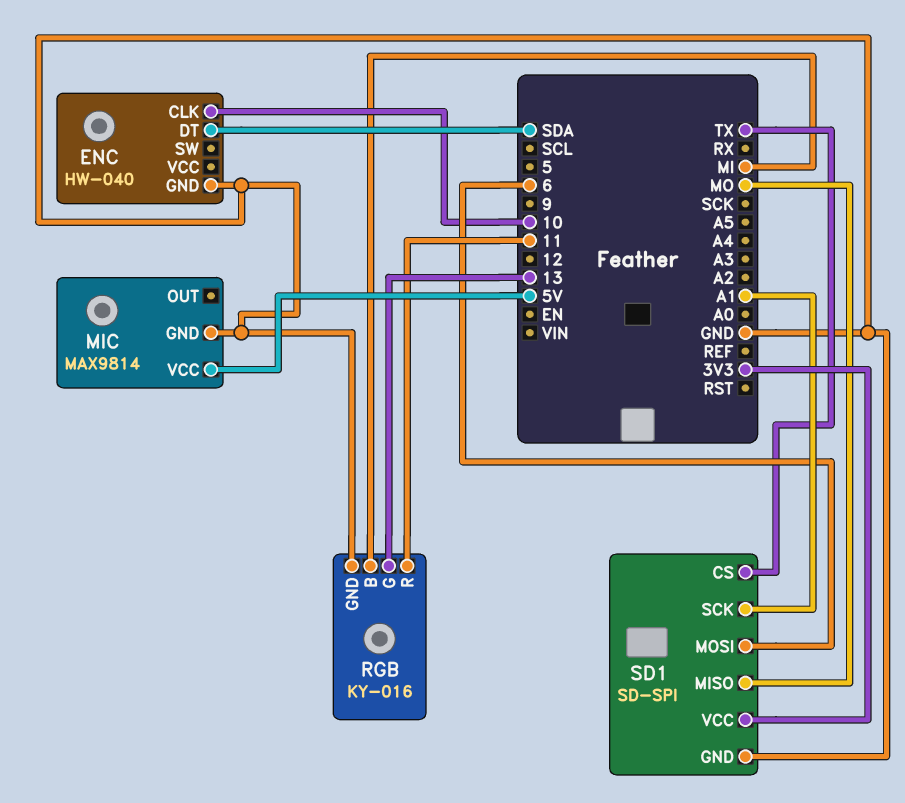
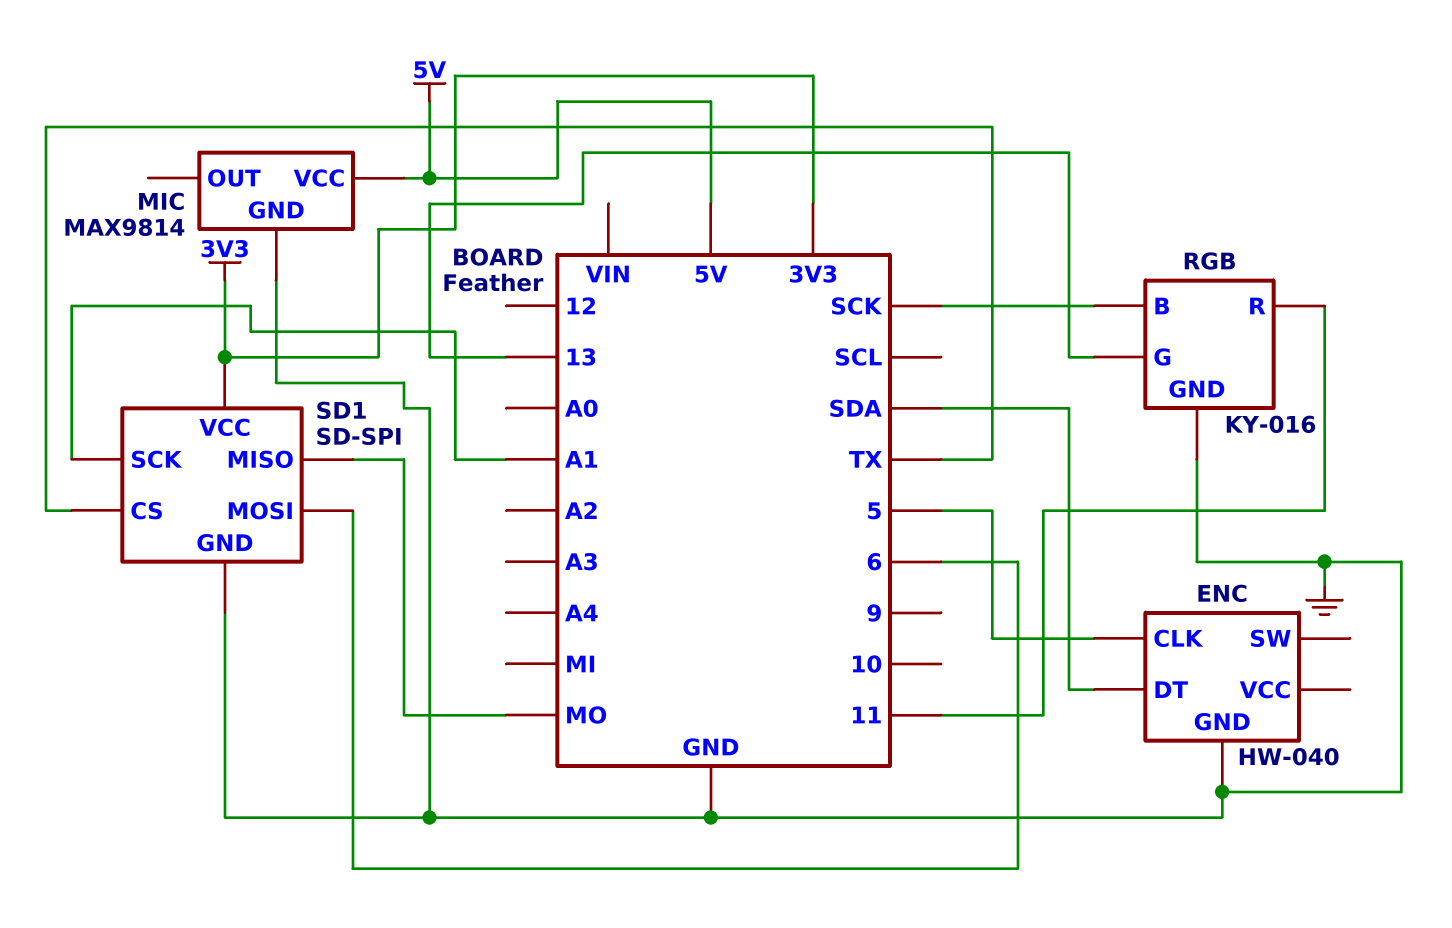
ENC pin CLK: 10 -> 5
RGB pin B: MI -> SCK

